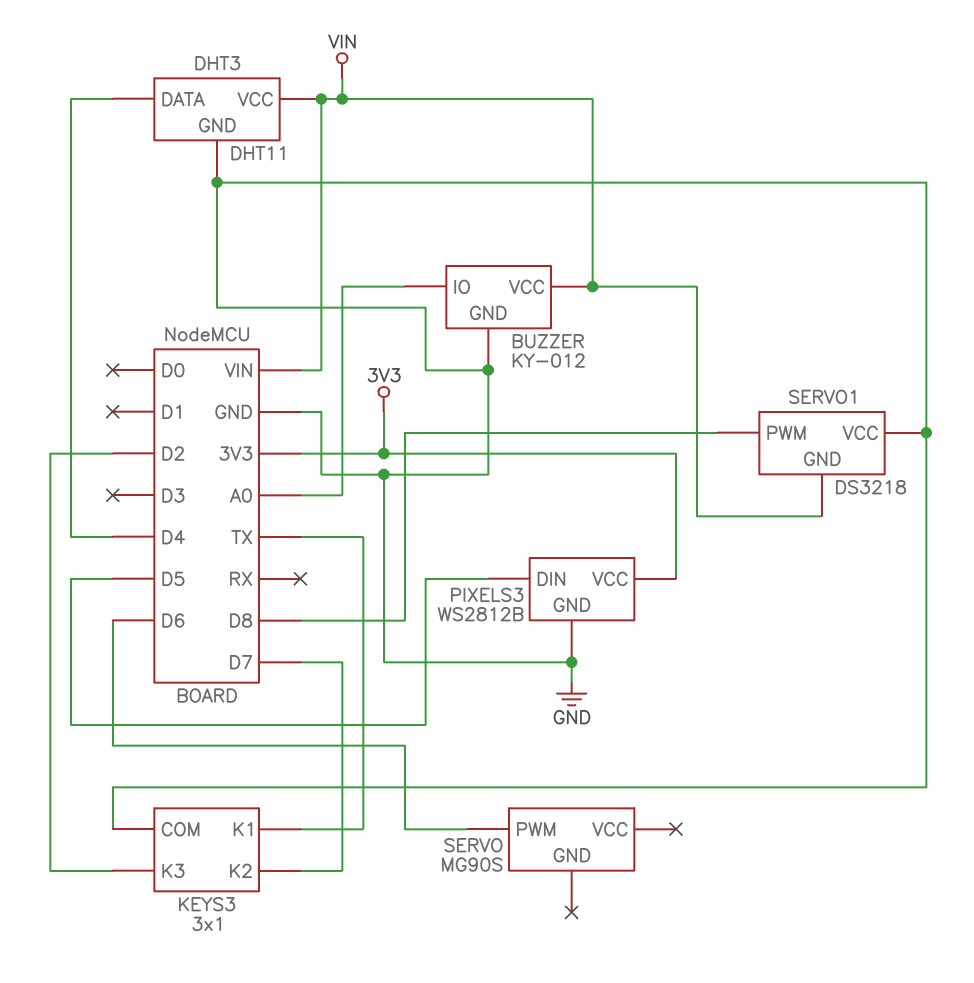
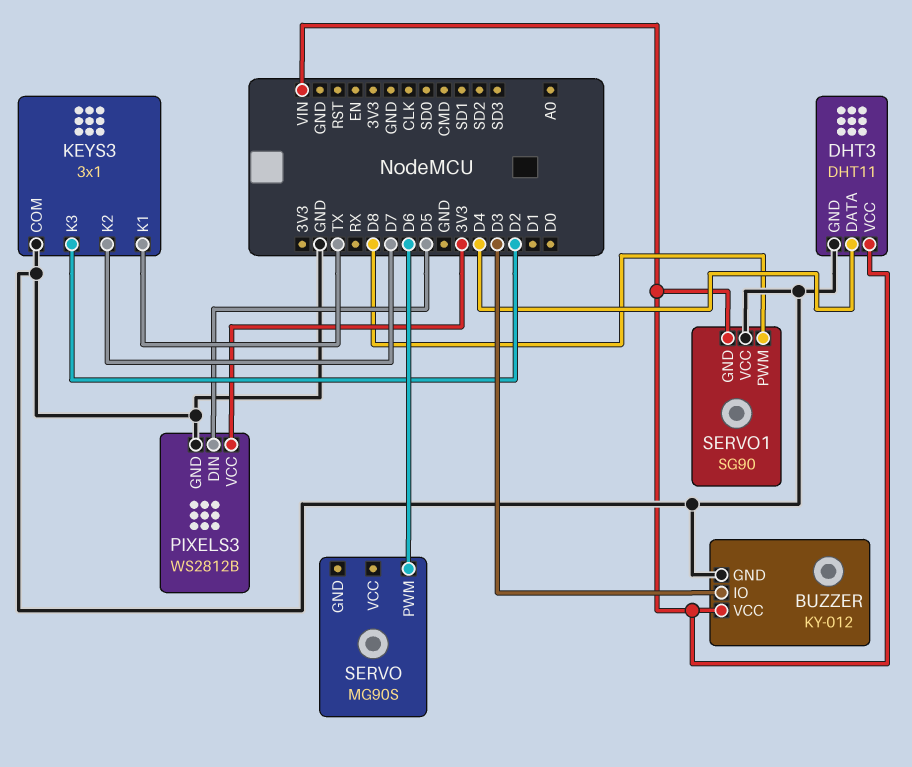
BUZZER pin IO: A0 -> D3
SERVO1: DS3218 -> SG90

